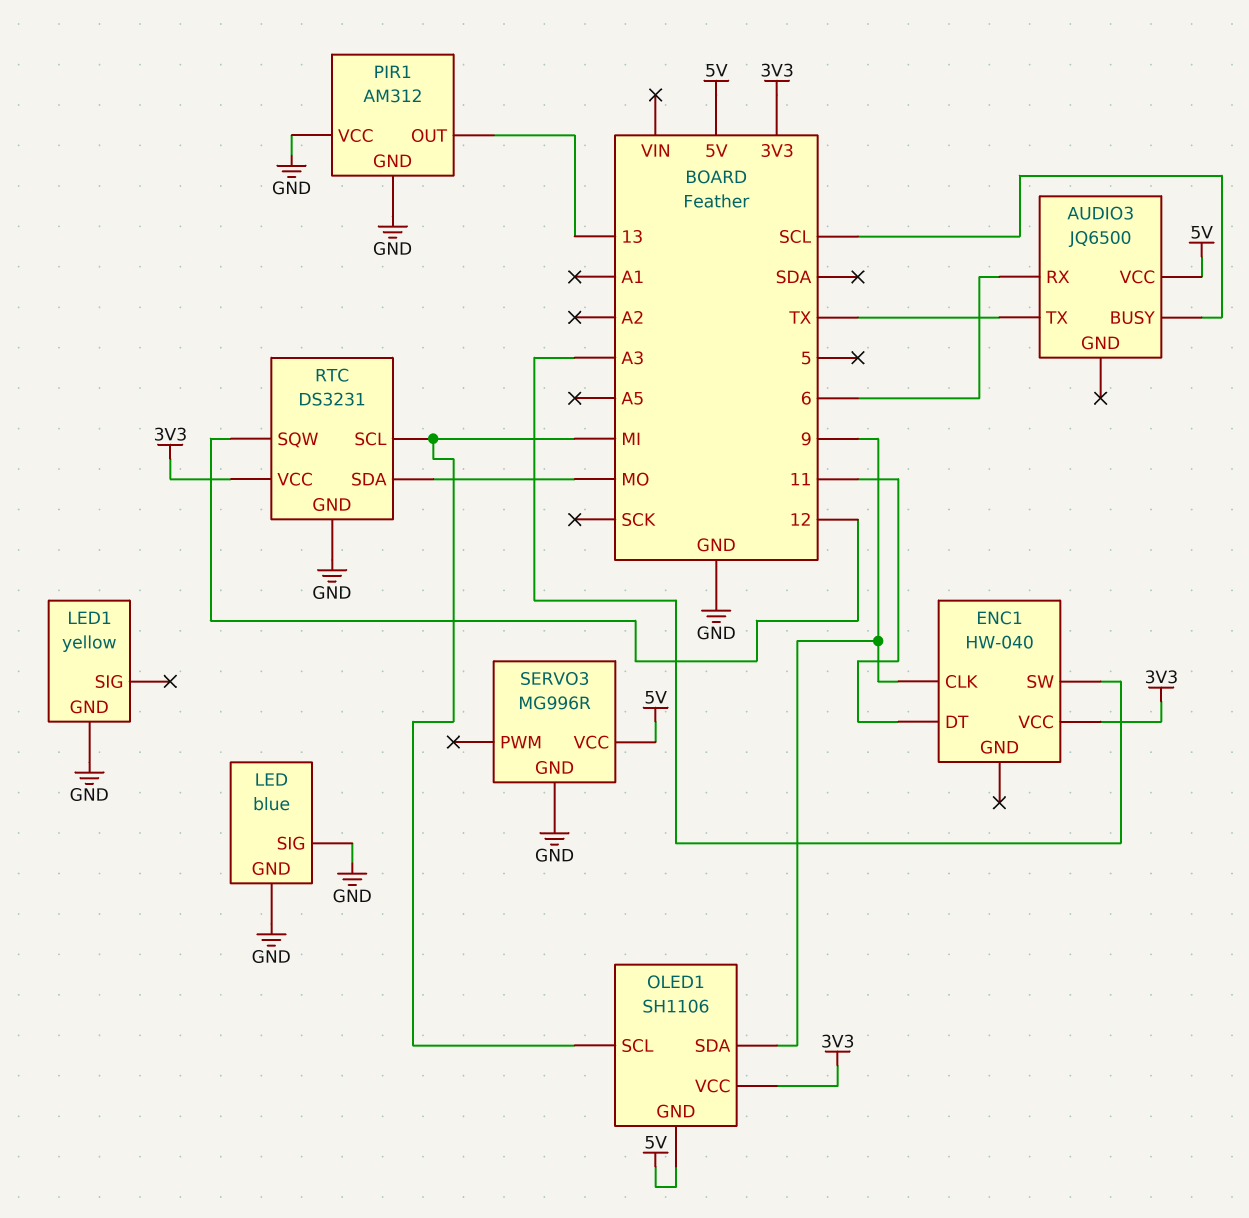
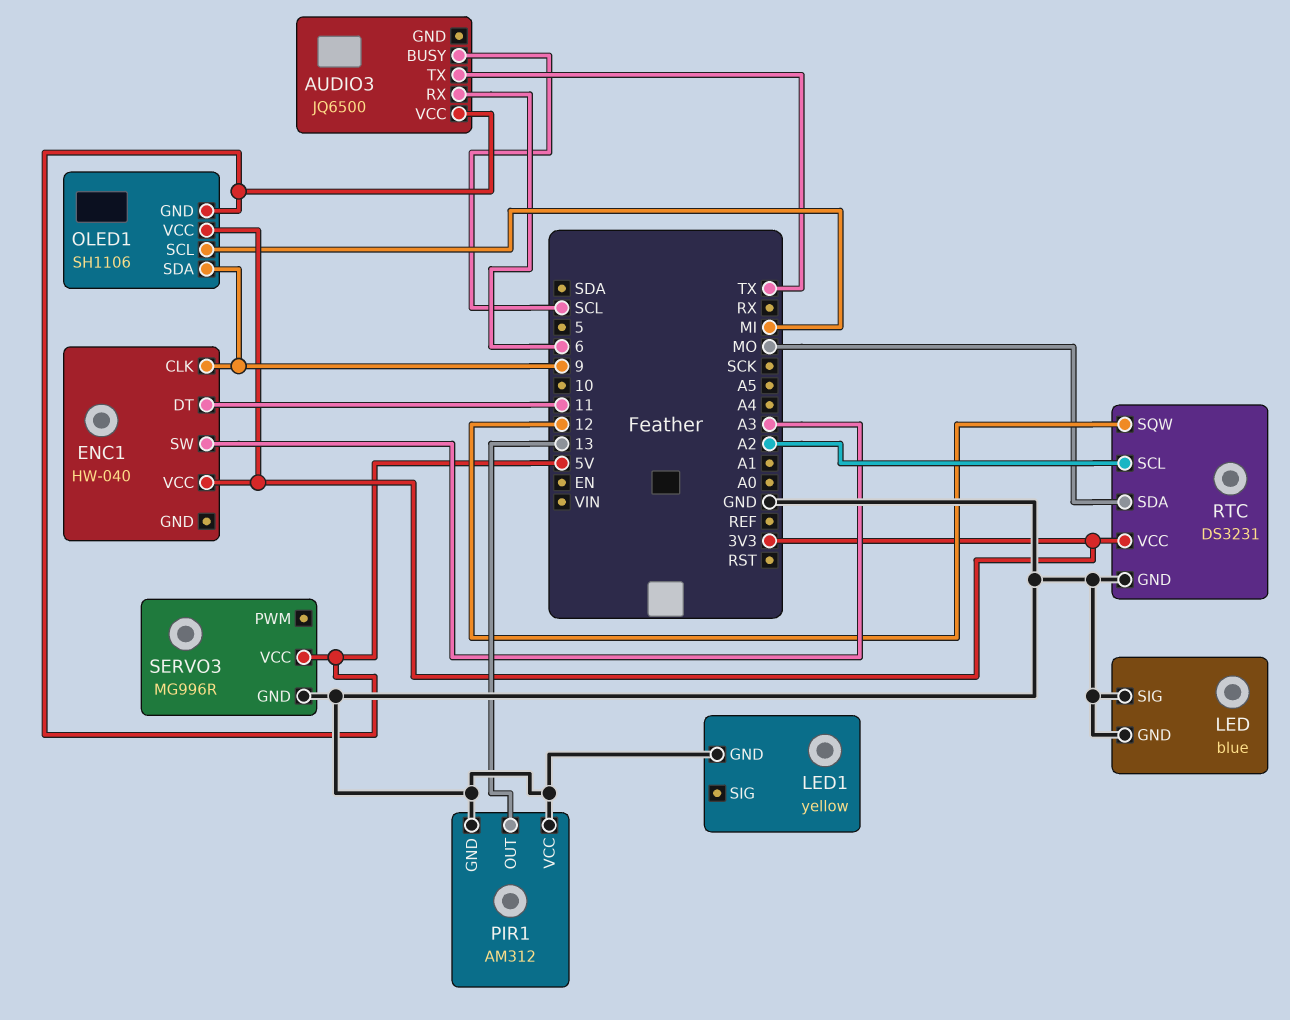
RTC pin SCL: MI -> A2

